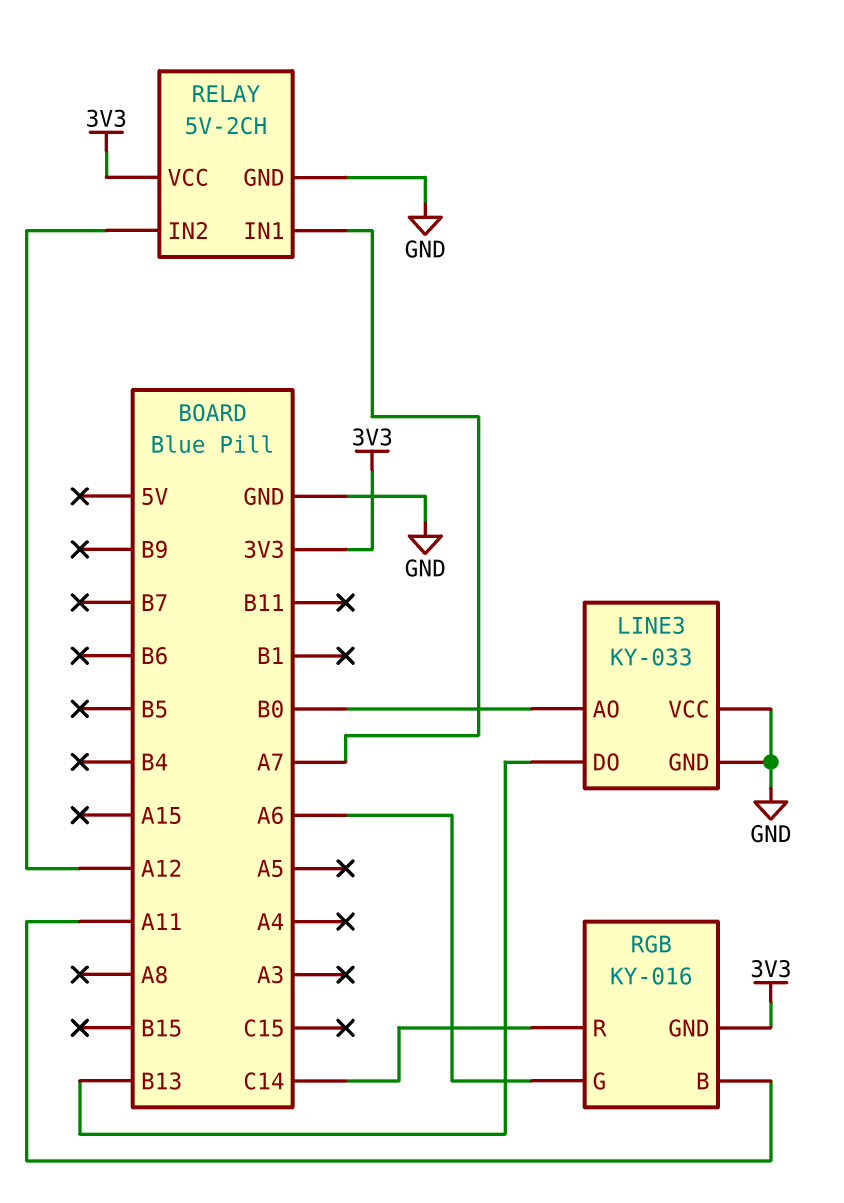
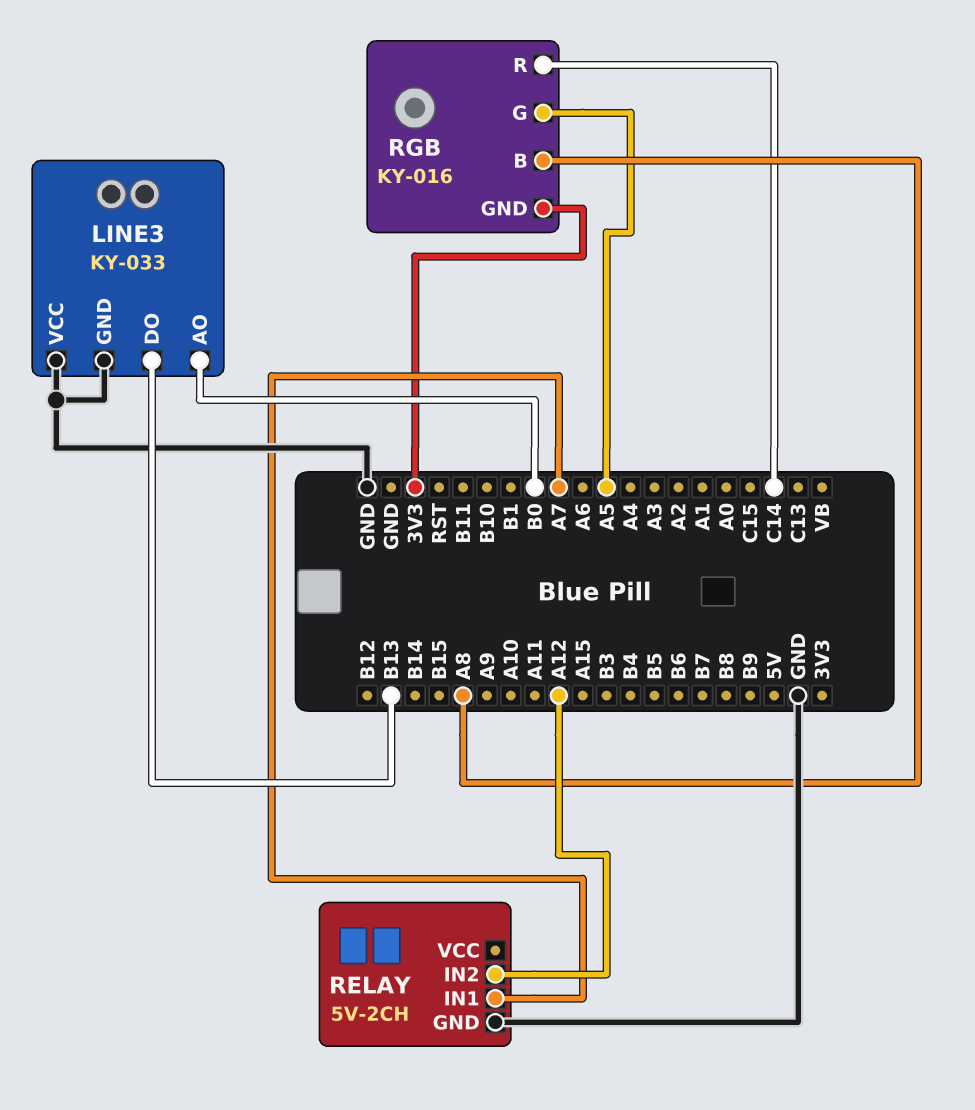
RELAY pin VCC: 3V3 -> none
RGB pin B: A11 -> A8
RGB pin G: A6 -> A5

